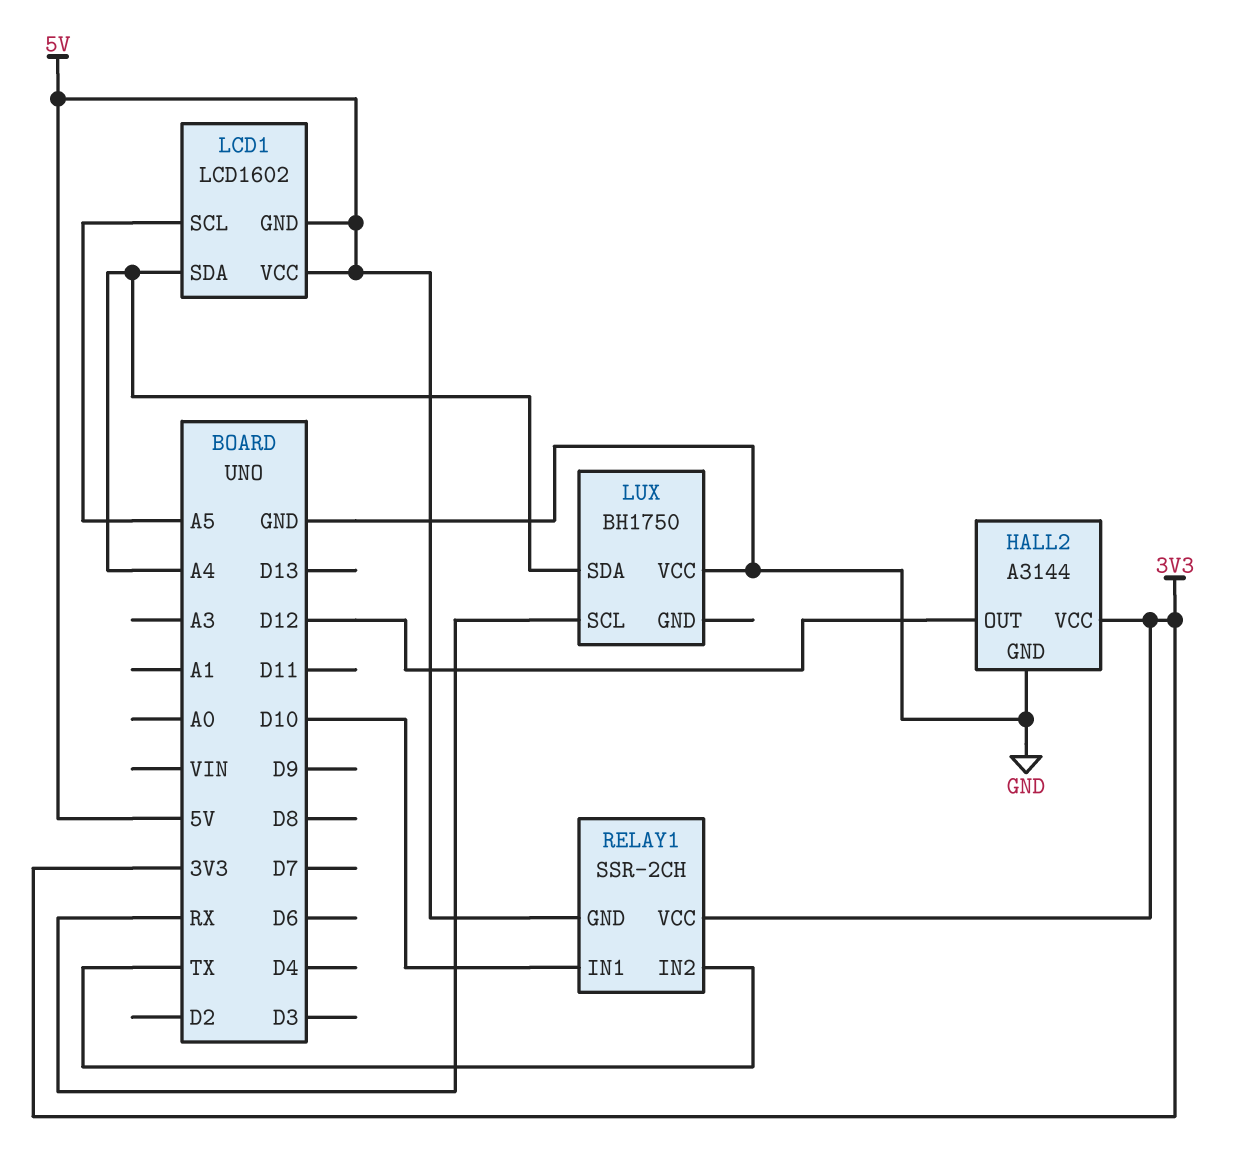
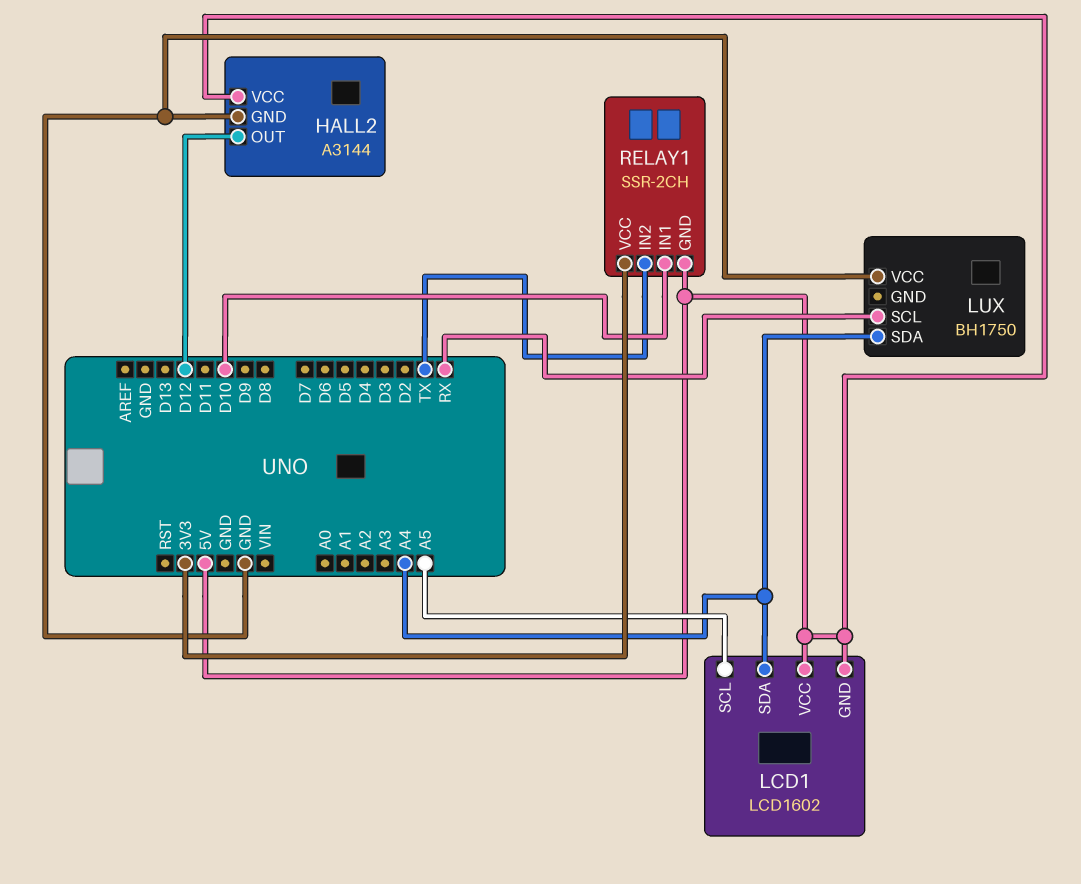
HALL2 pin VCC: 3V3 -> 5V

